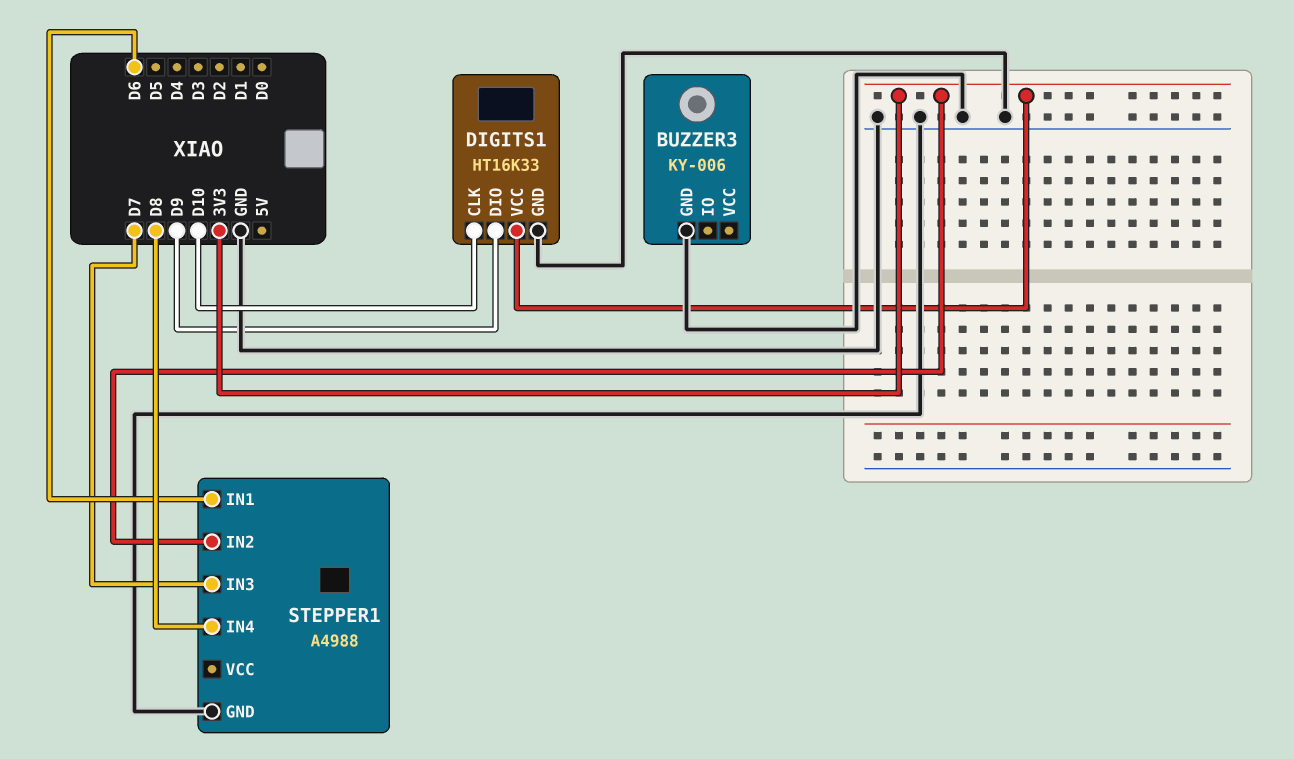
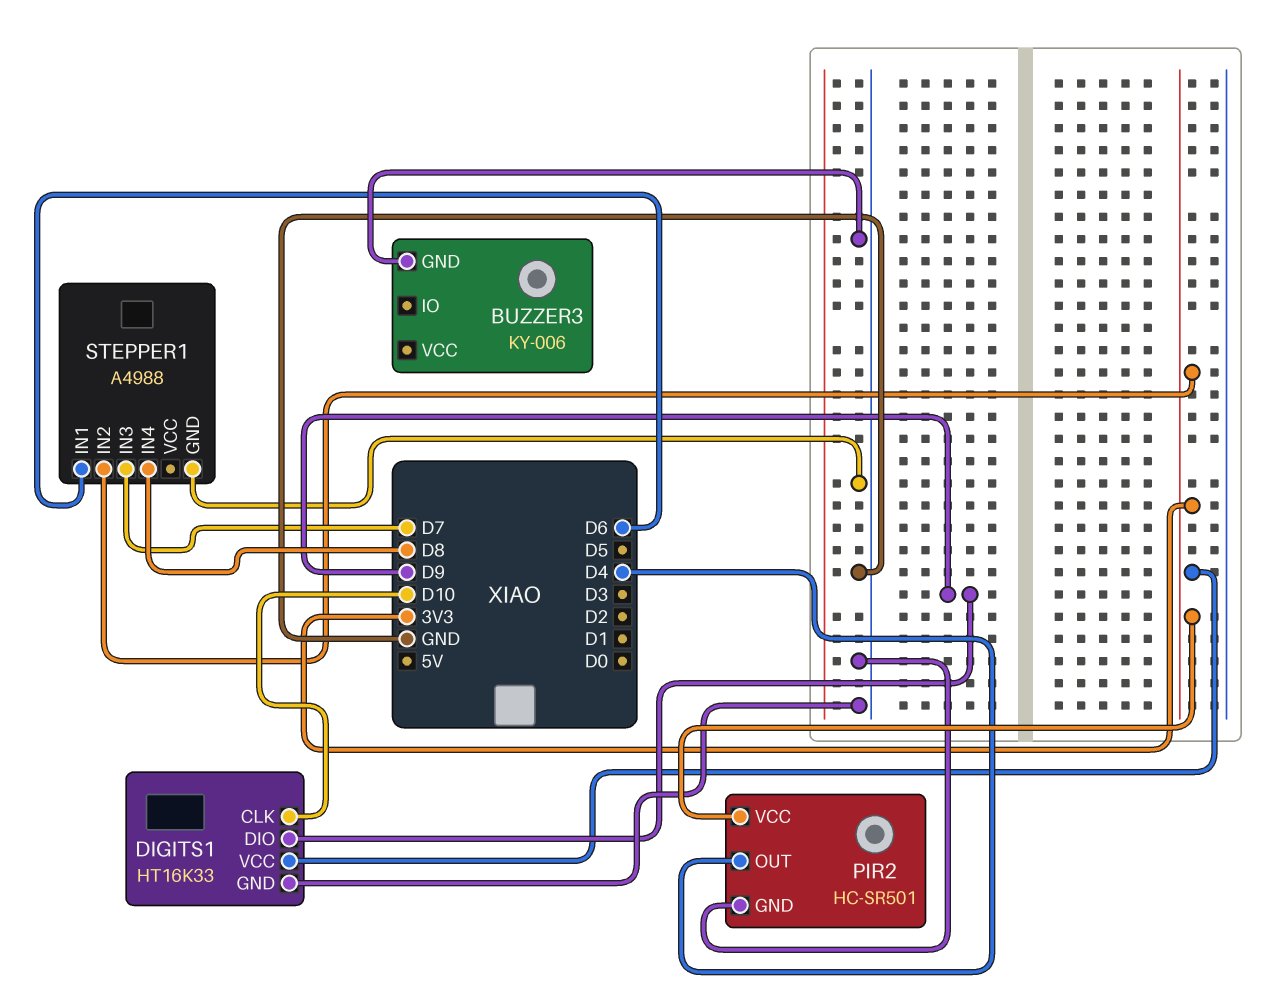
PIR2: none -> HC-SR501
PIR2 pin GND: none -> GND
PIR2 pin OUT: none -> D4
PIR2 pin VCC: none -> 3V3

